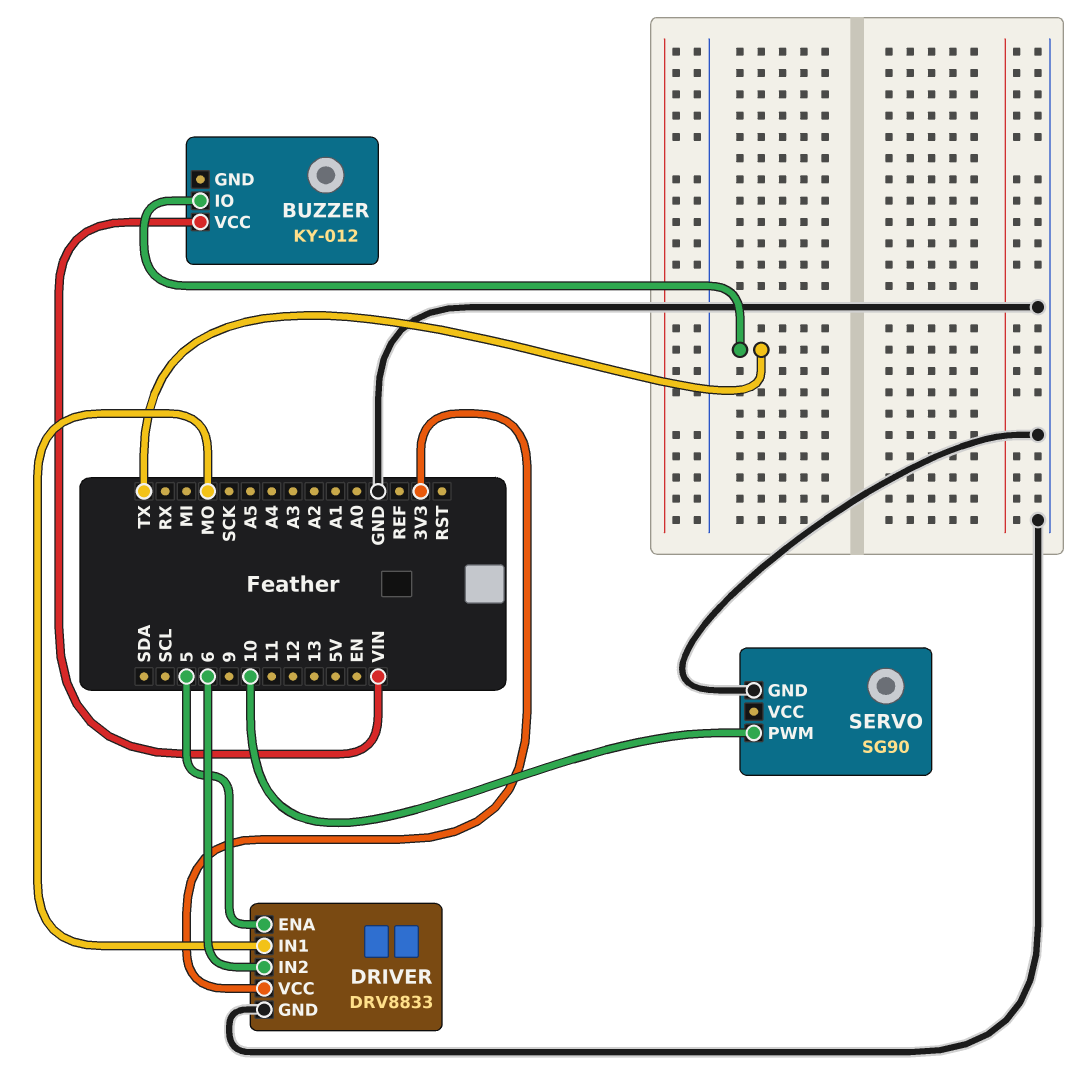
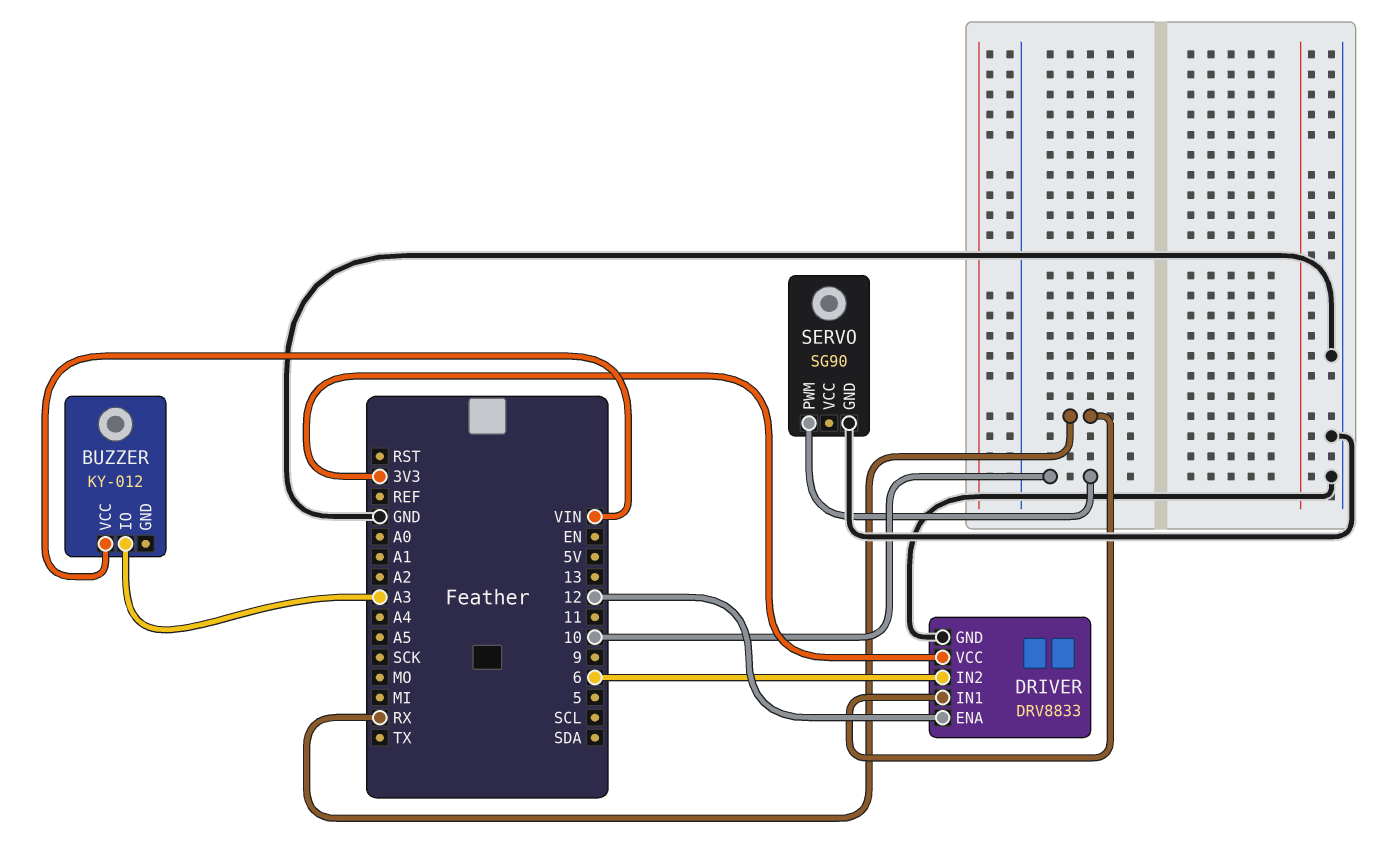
BUZZER pin IO: TX -> A3
DRIVER pin ENA: 5 -> 12
DRIVER pin IN1: MO -> RX

